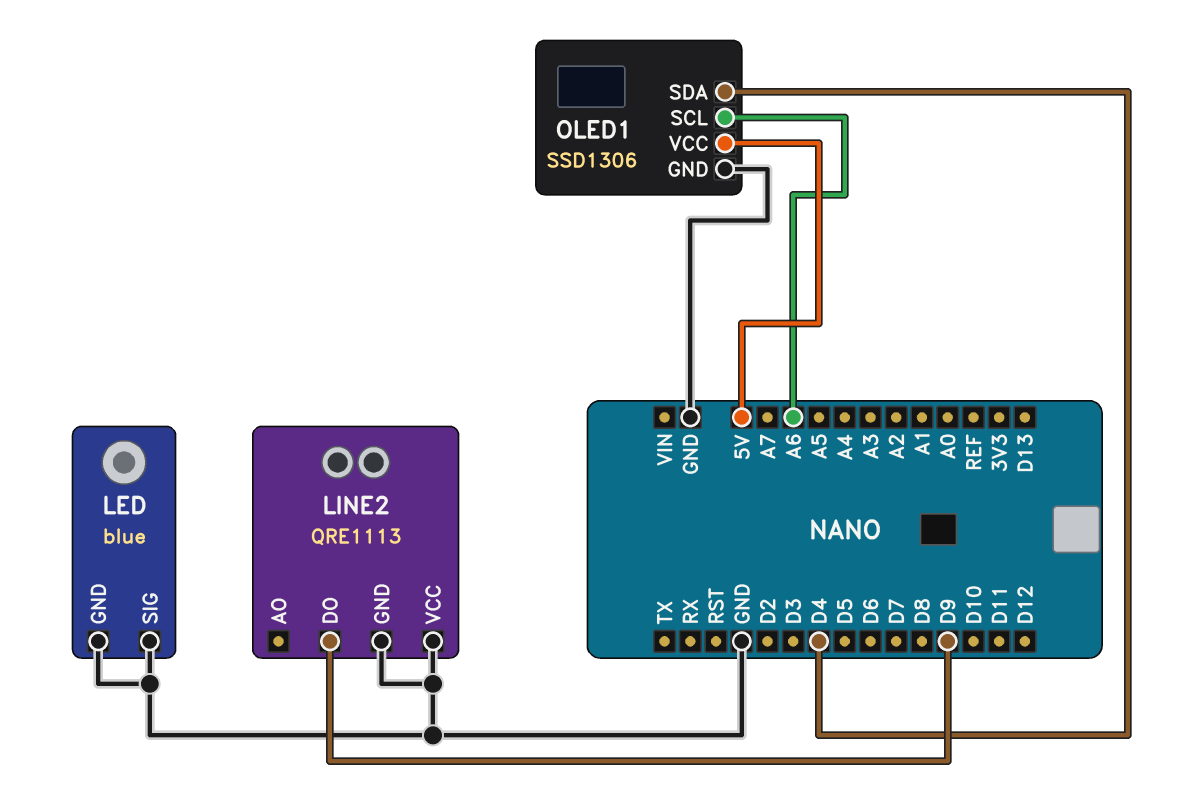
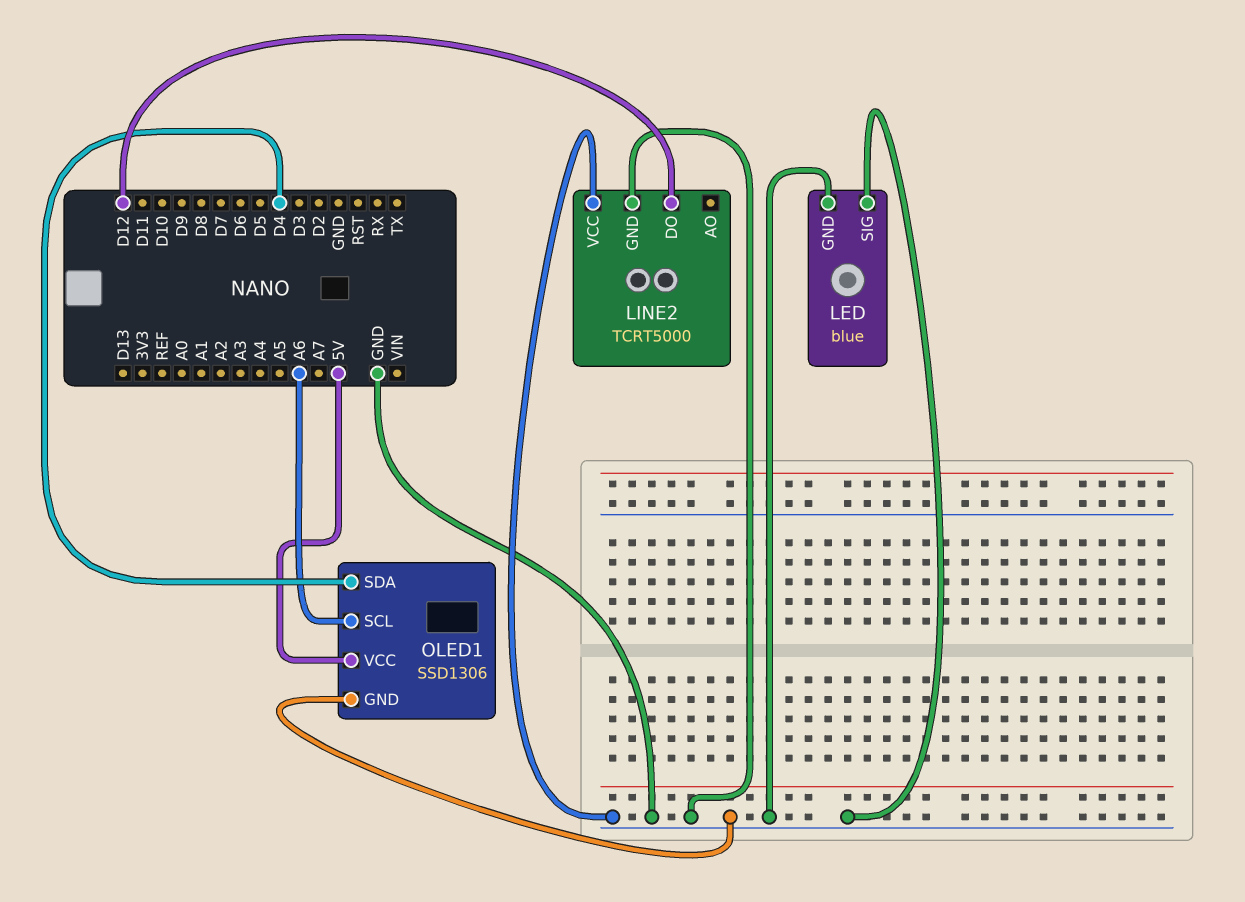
LINE2: QRE1113 -> TCRT5000
LINE2 pin DO: D9 -> D12

